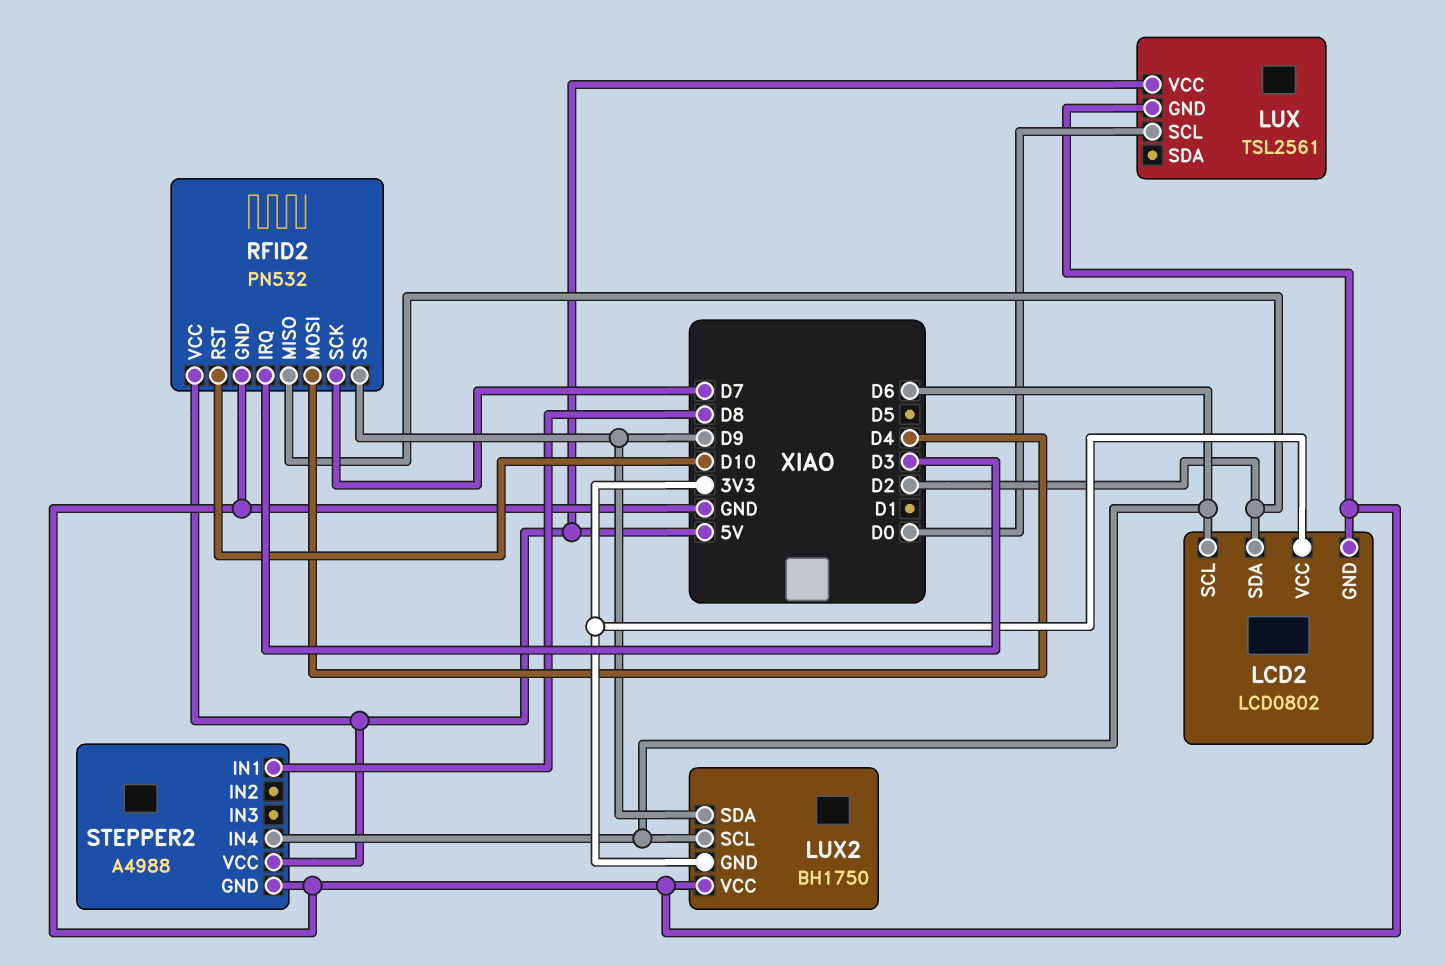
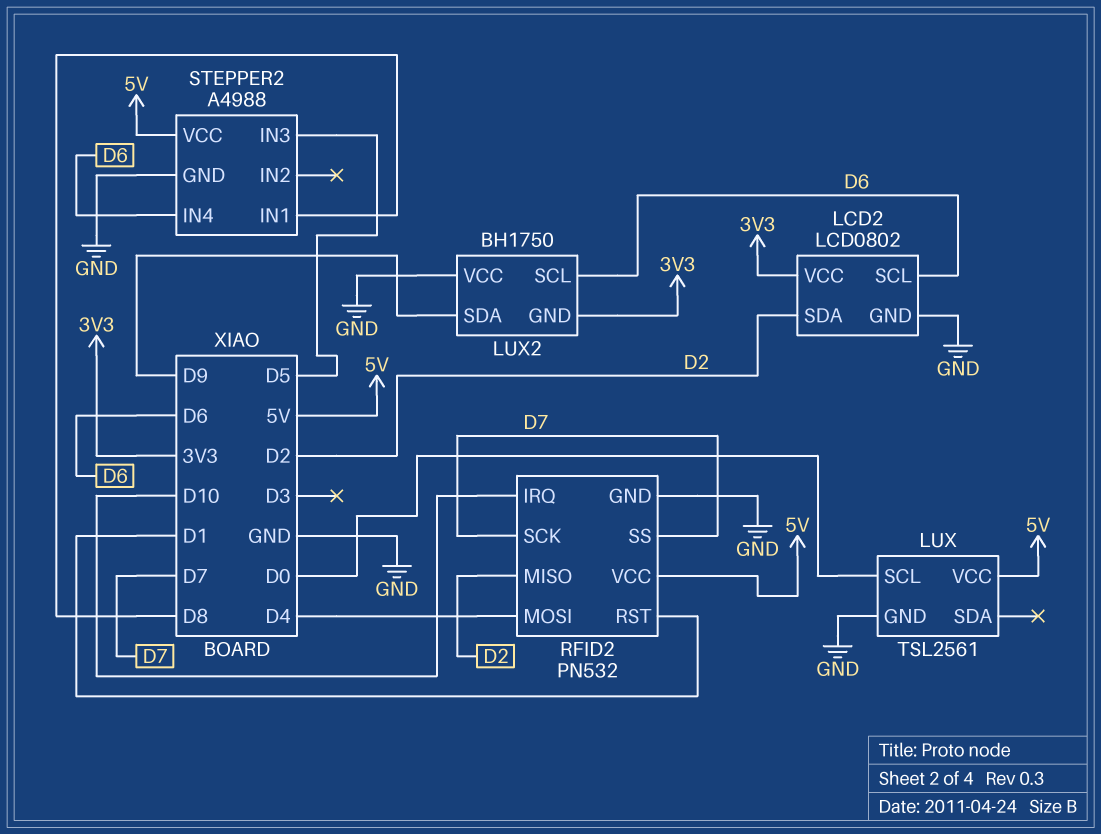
RFID2 pin IRQ: D3 -> D10
RFID2 pin RST: D10 -> D1
RFID2 pin SS: D9 -> D7
STEPPER2 pin IN3: none -> D5

